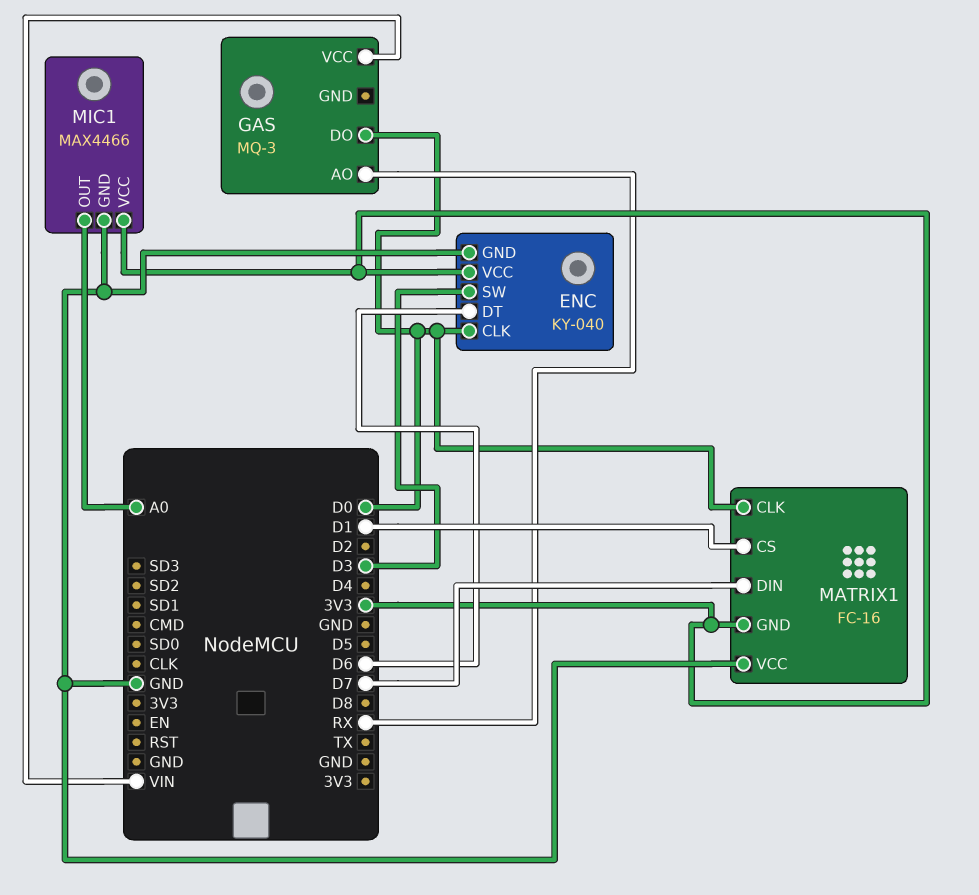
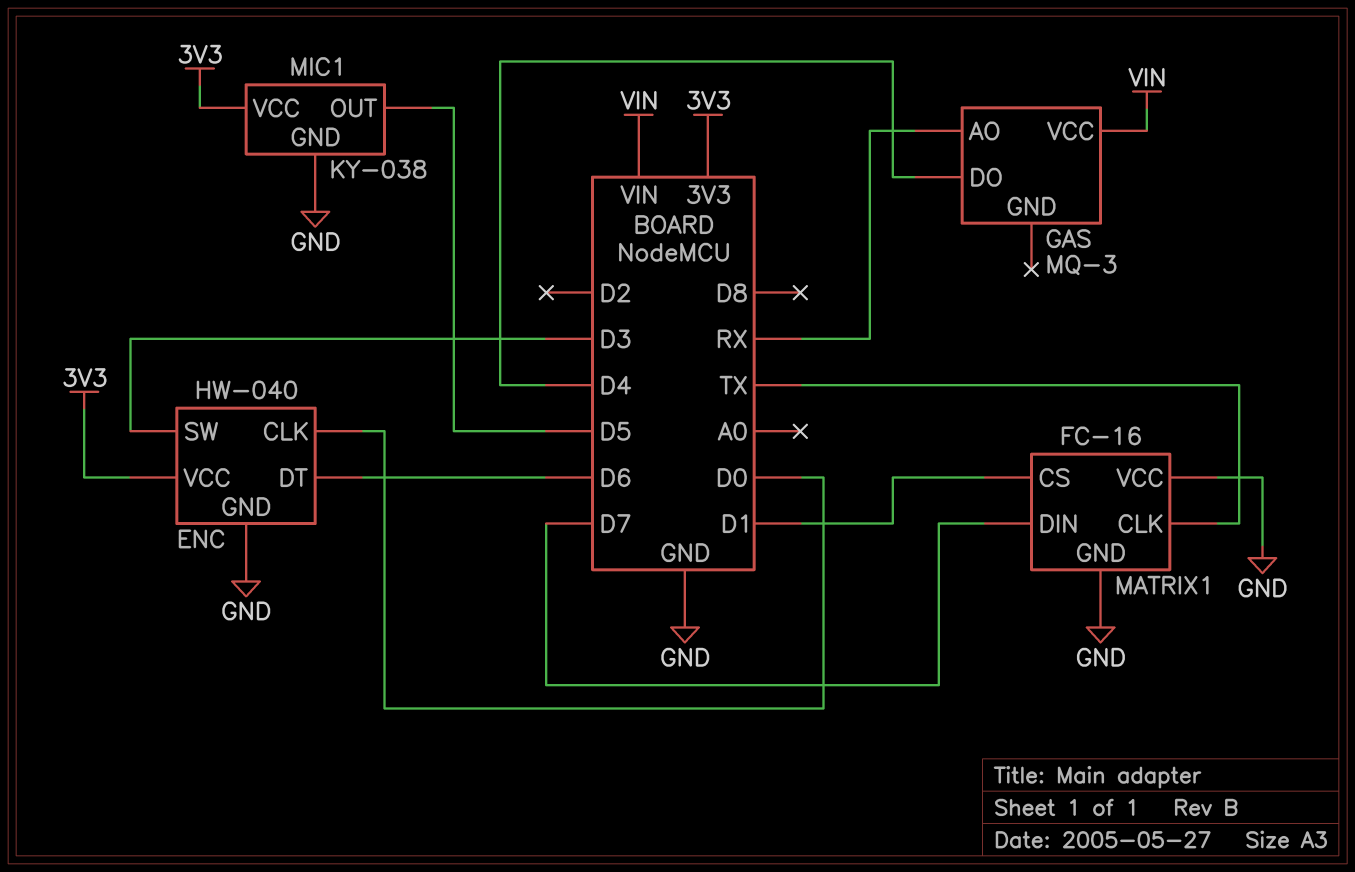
ENC: KY-040 -> HW-040
GAS pin DO: D0 -> D4
MATRIX1 pin CLK: D0 -> TX
MATRIX1 pin GND: 3V3 -> GND
MIC1: MAX4466 -> KY-038
MIC1 pin OUT: A0 -> D5

